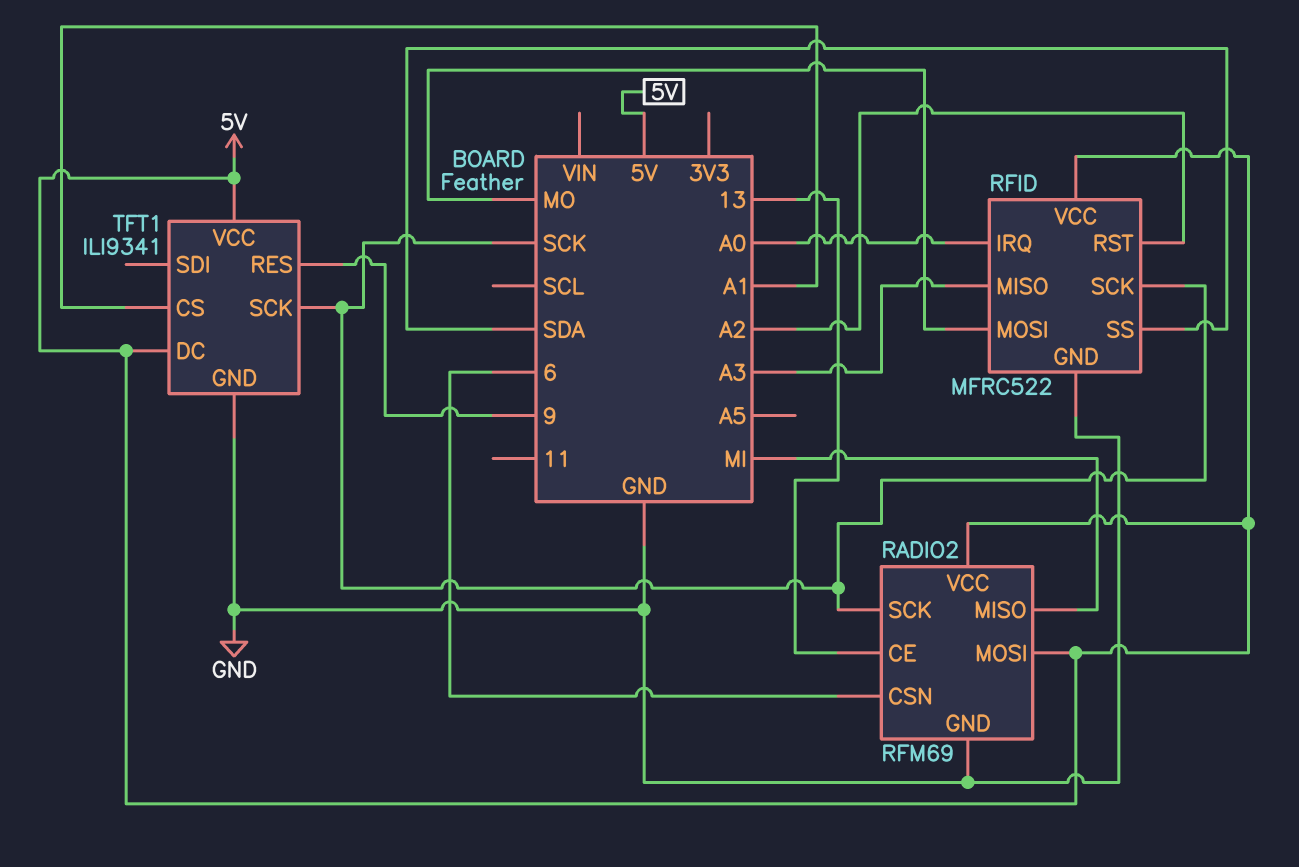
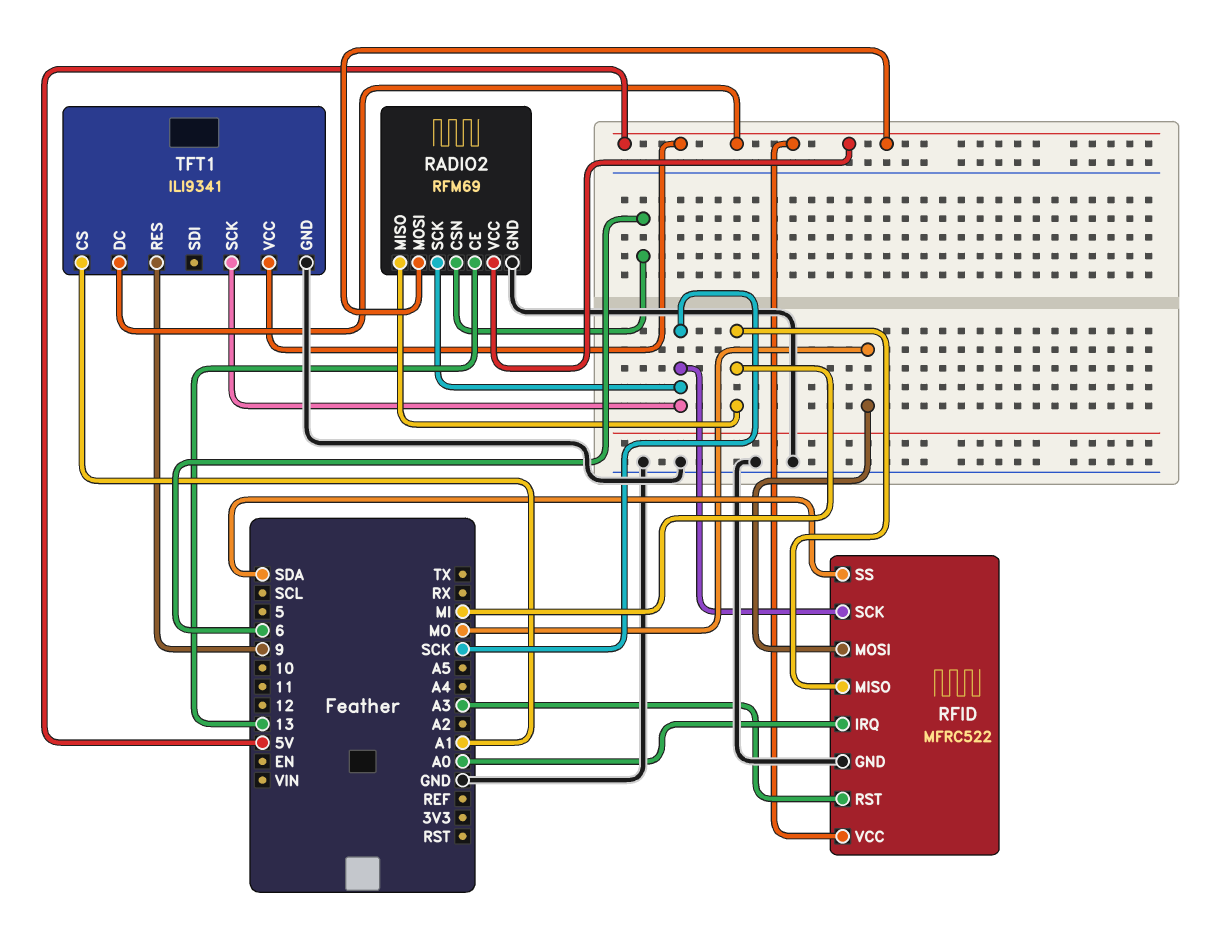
RFID pin MISO: A3 -> MI
RFID pin RST: A2 -> A3

